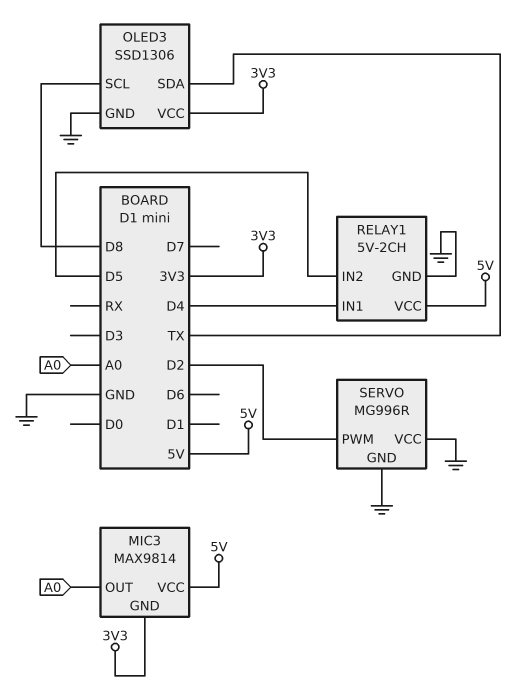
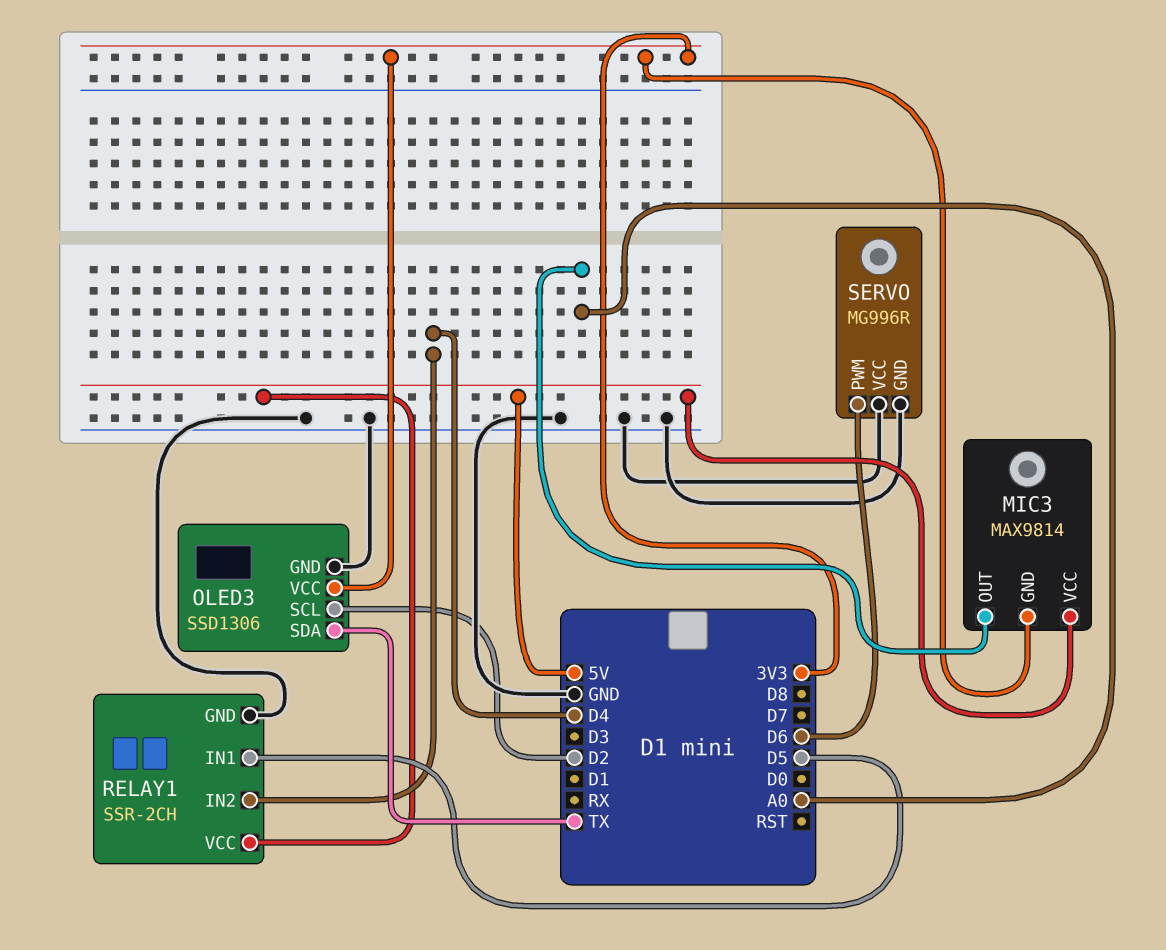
OLED3 pin SCL: D8 -> D2
RELAY1: 5V-2CH -> SSR-2CH
RELAY1 pin IN1: D4 -> D5
RELAY1 pin IN2: D5 -> D4
SERVO pin PWM: D2 -> D6

